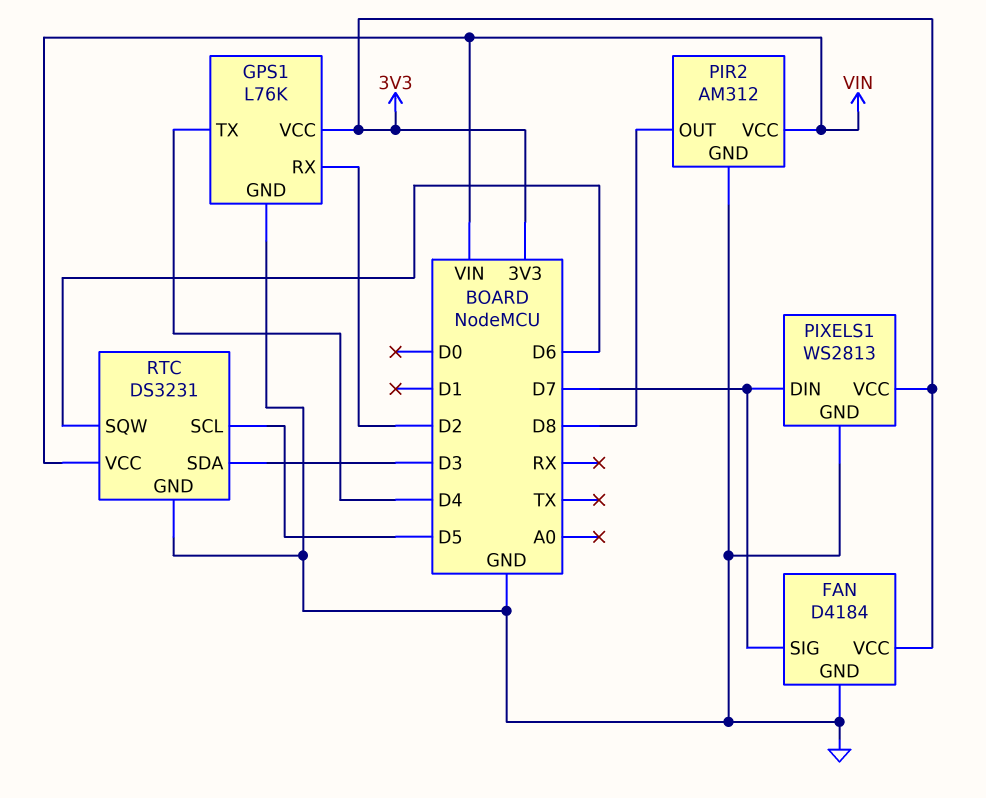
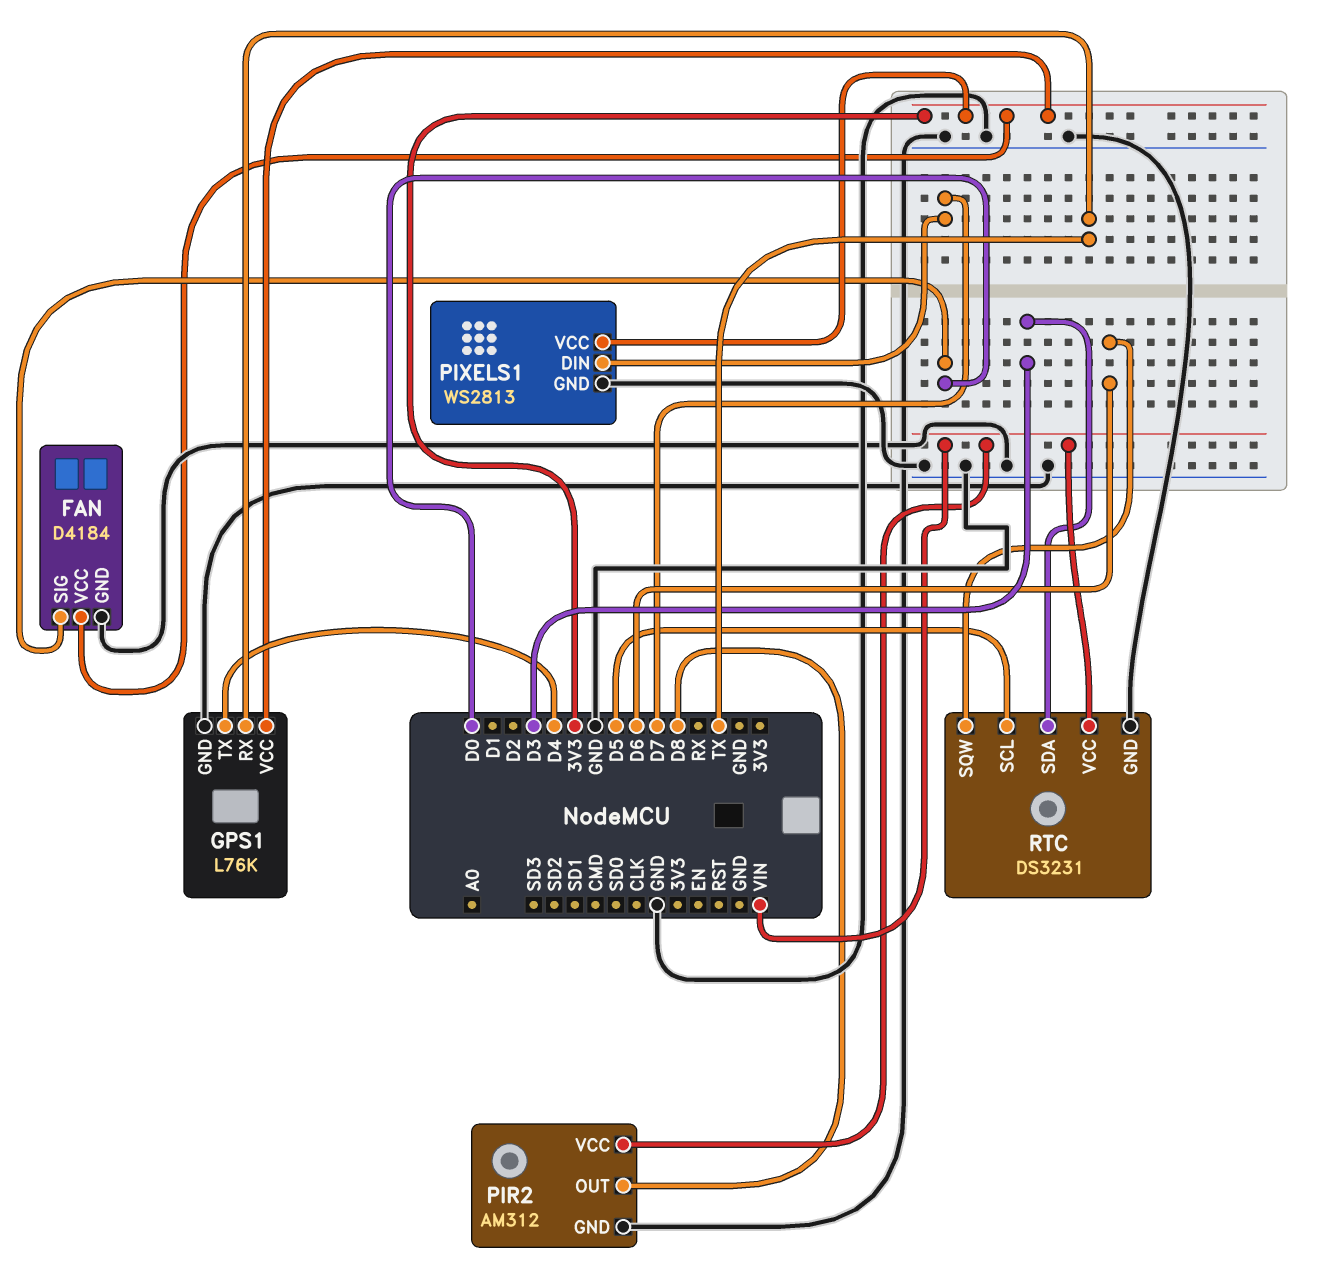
FAN pin SIG: D7 -> D0
GPS1 pin RX: D2 -> TX

